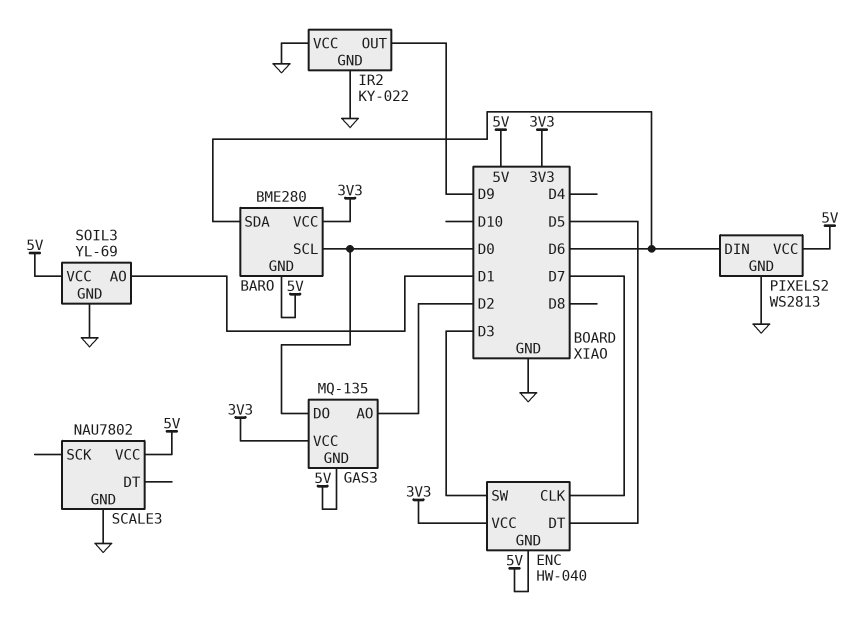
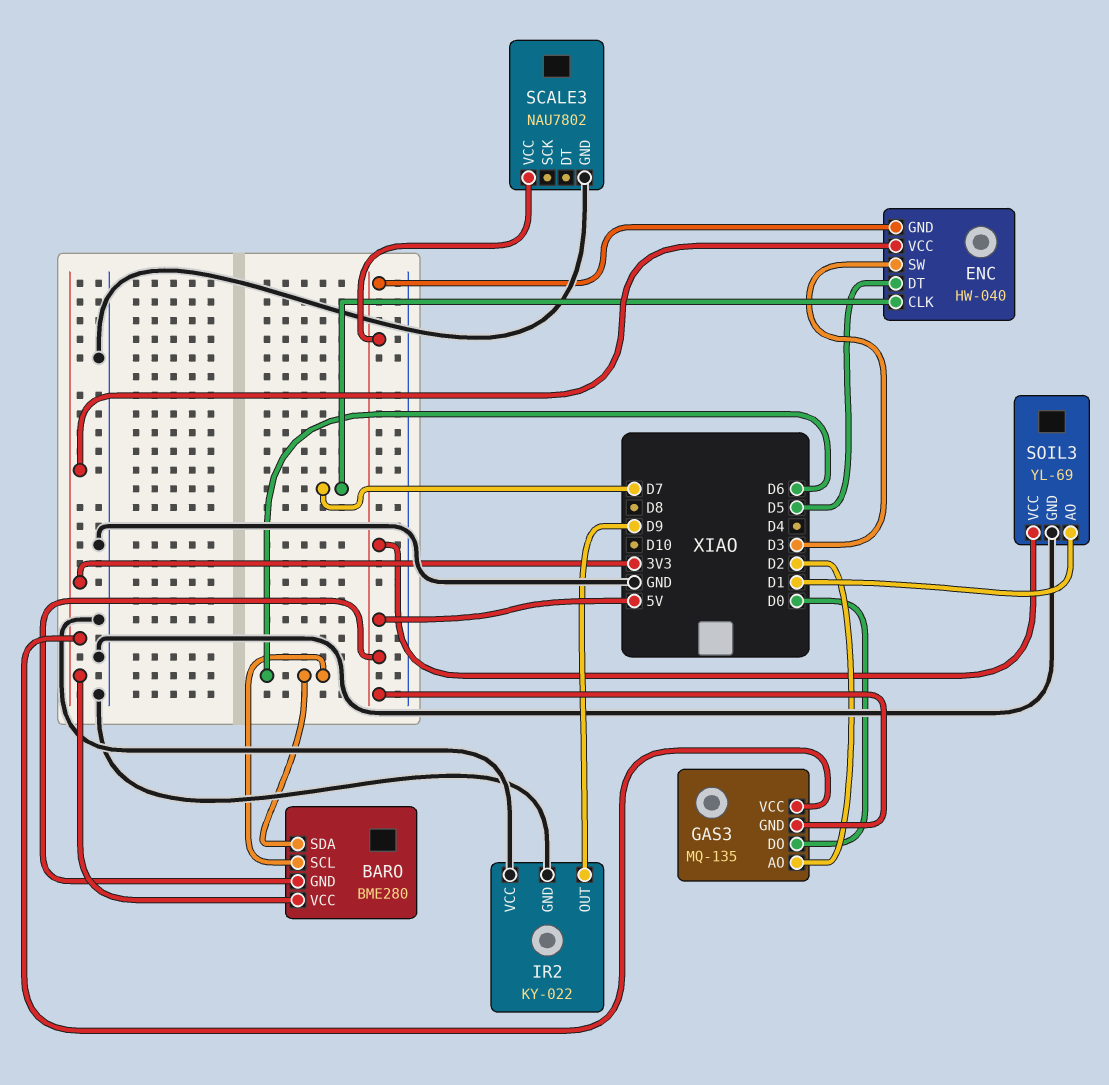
BARO pin SCL: D0 -> D6
PIXELS2: WS2813 -> none
PIXELS2 pin DIN: D6 -> none
PIXELS2 pin GND: GND -> none
PIXELS2 pin VCC: 5V -> none

